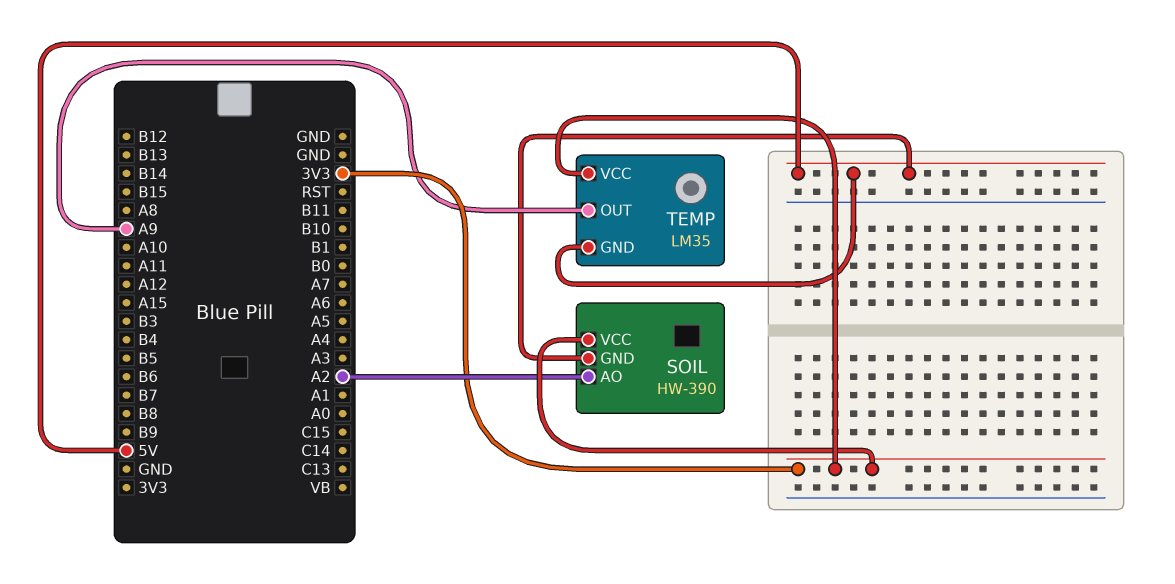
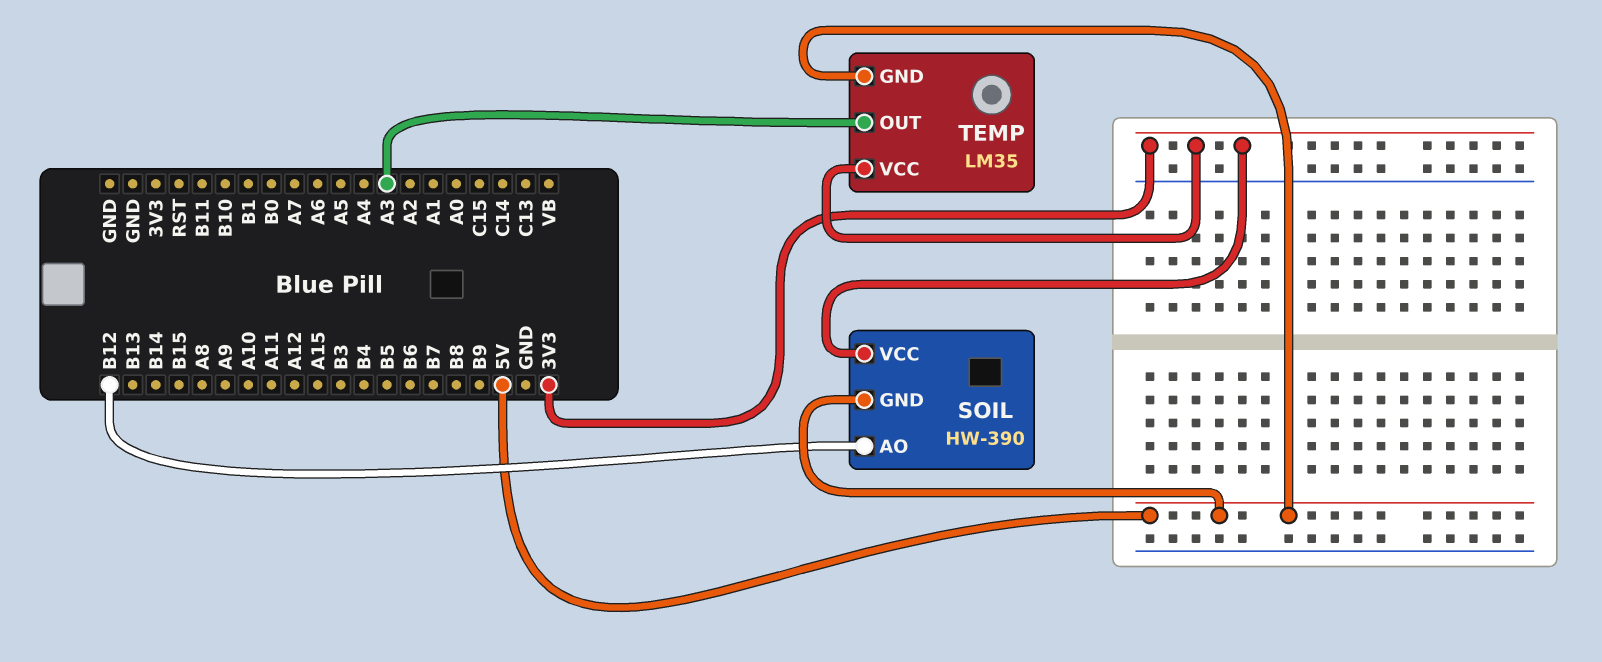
SOIL pin AO: A2 -> B12
TEMP pin OUT: A9 -> A3

